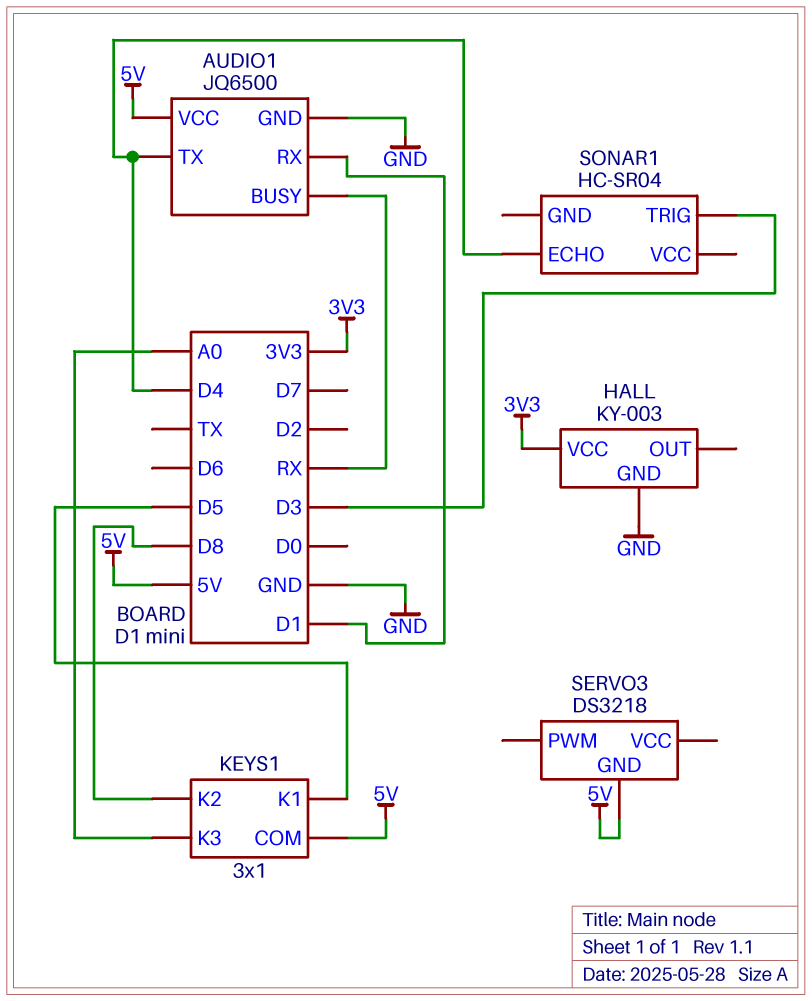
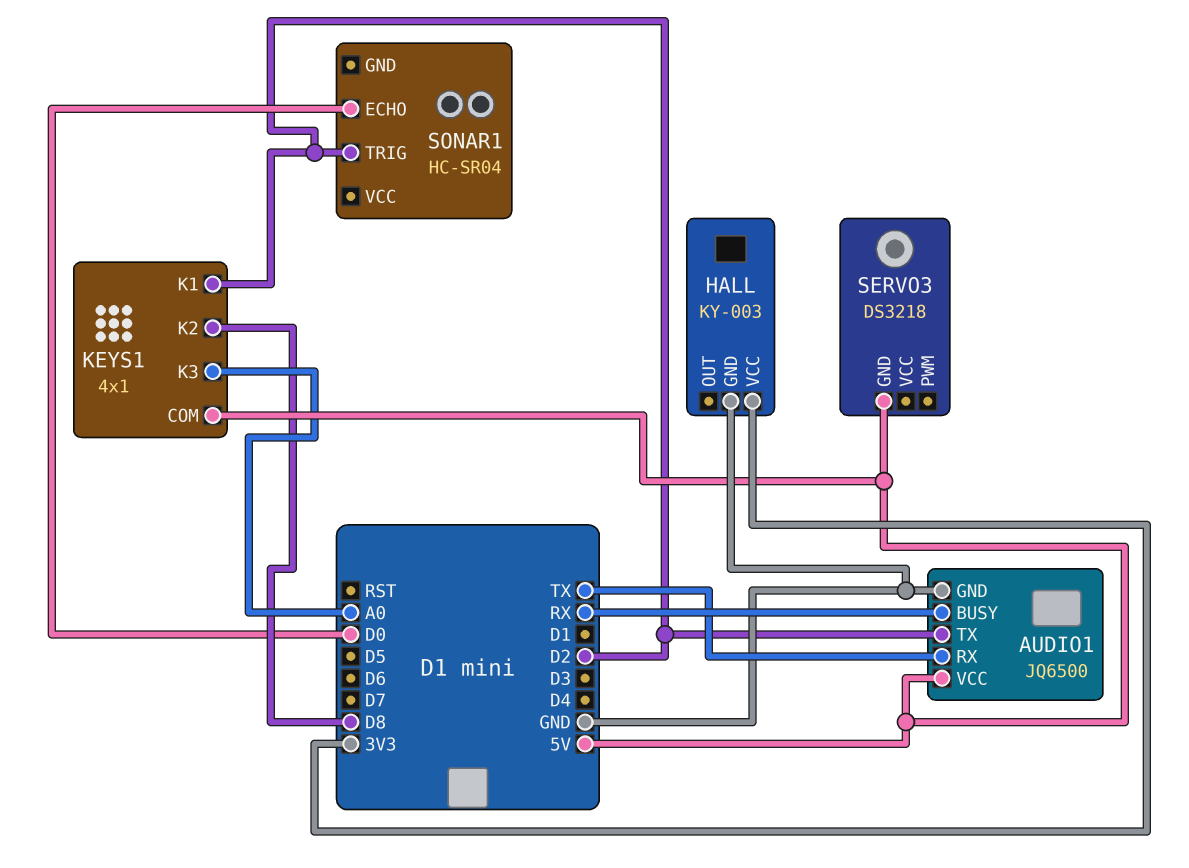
AUDIO1 pin RX: D1 -> TX
AUDIO1 pin TX: D4 -> D2
KEYS1: 3x1 -> 4x1
KEYS1 pin K1: D5 -> D2
SONAR1 pin ECHO: D4 -> D0
SONAR1 pin TRIG: D3 -> D2

